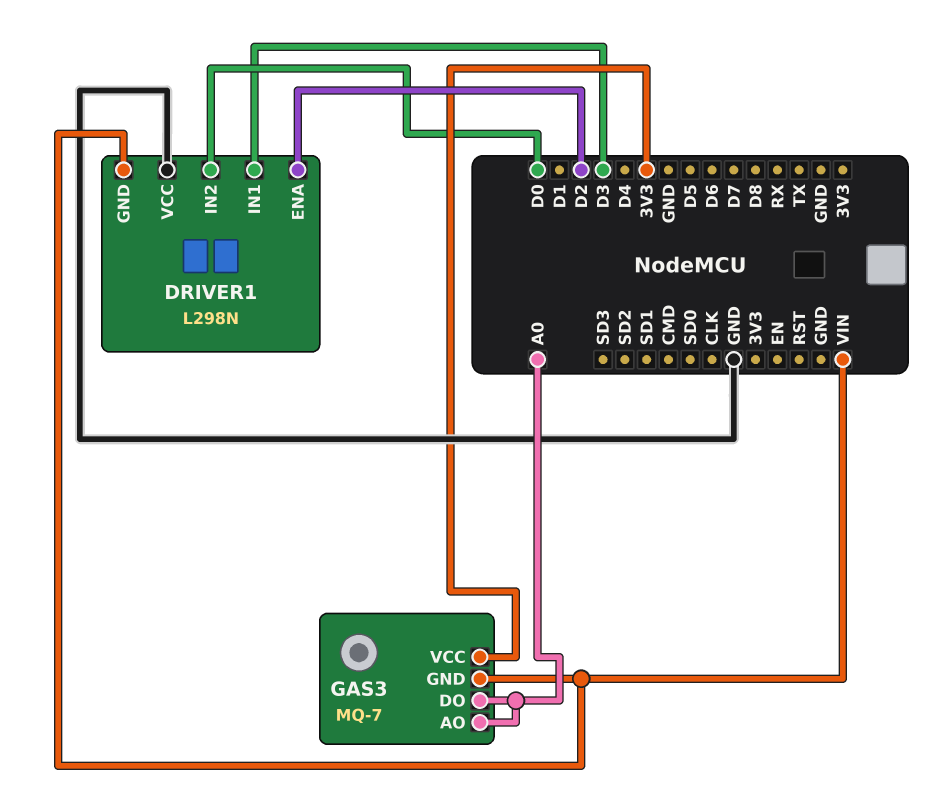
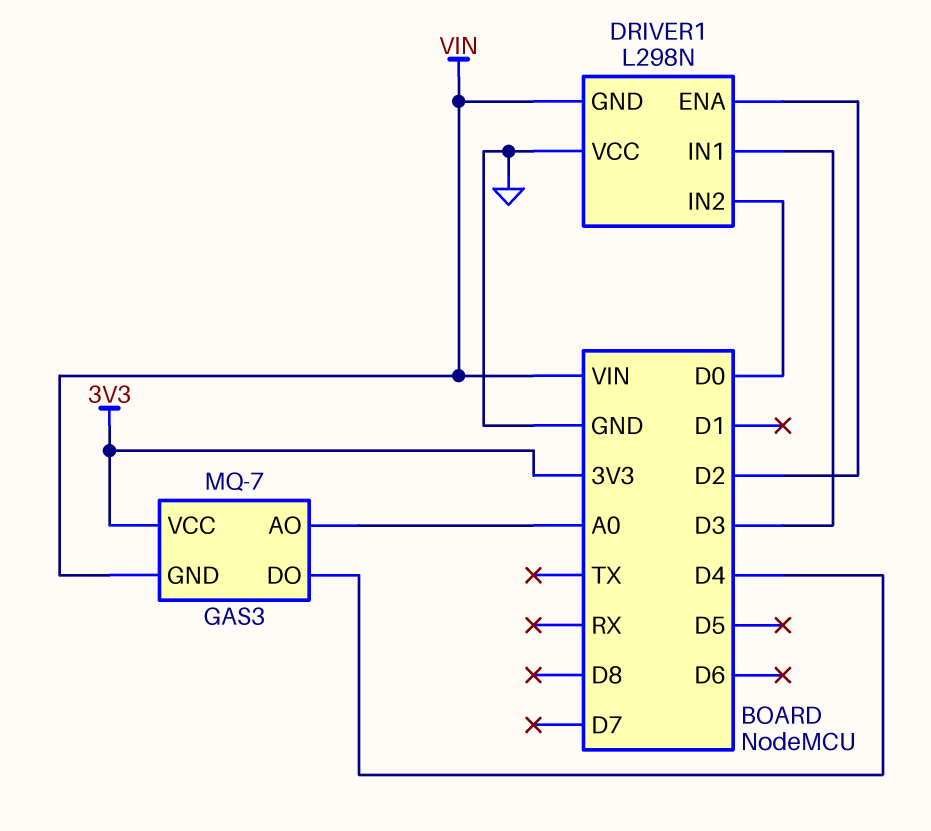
GAS3 pin DO: A0 -> D4

